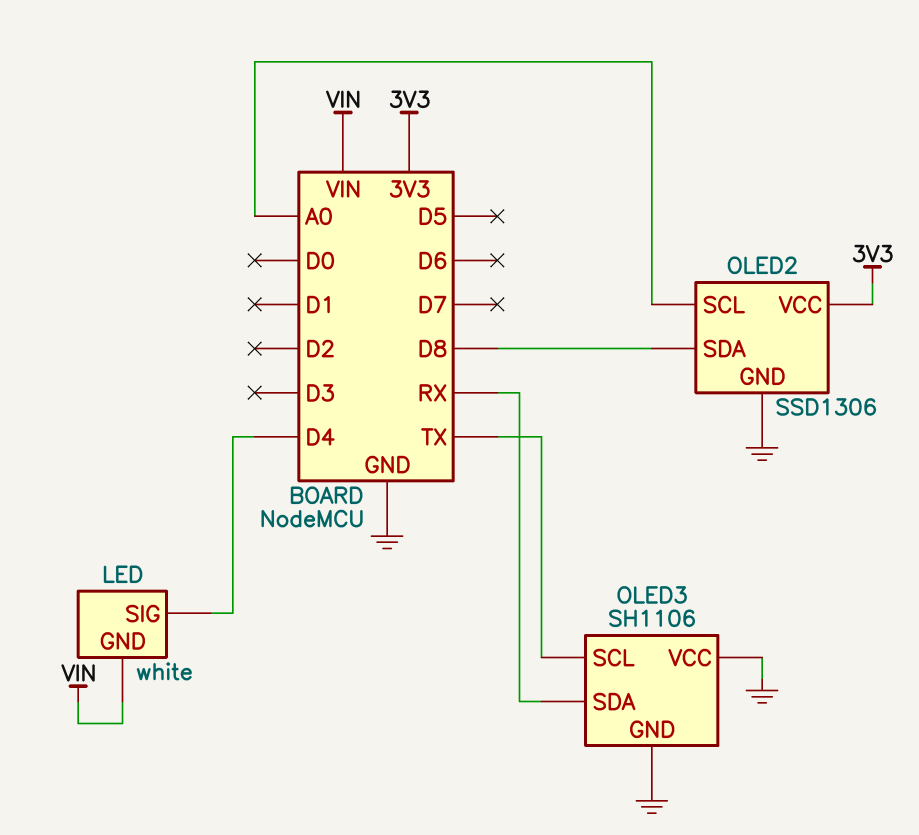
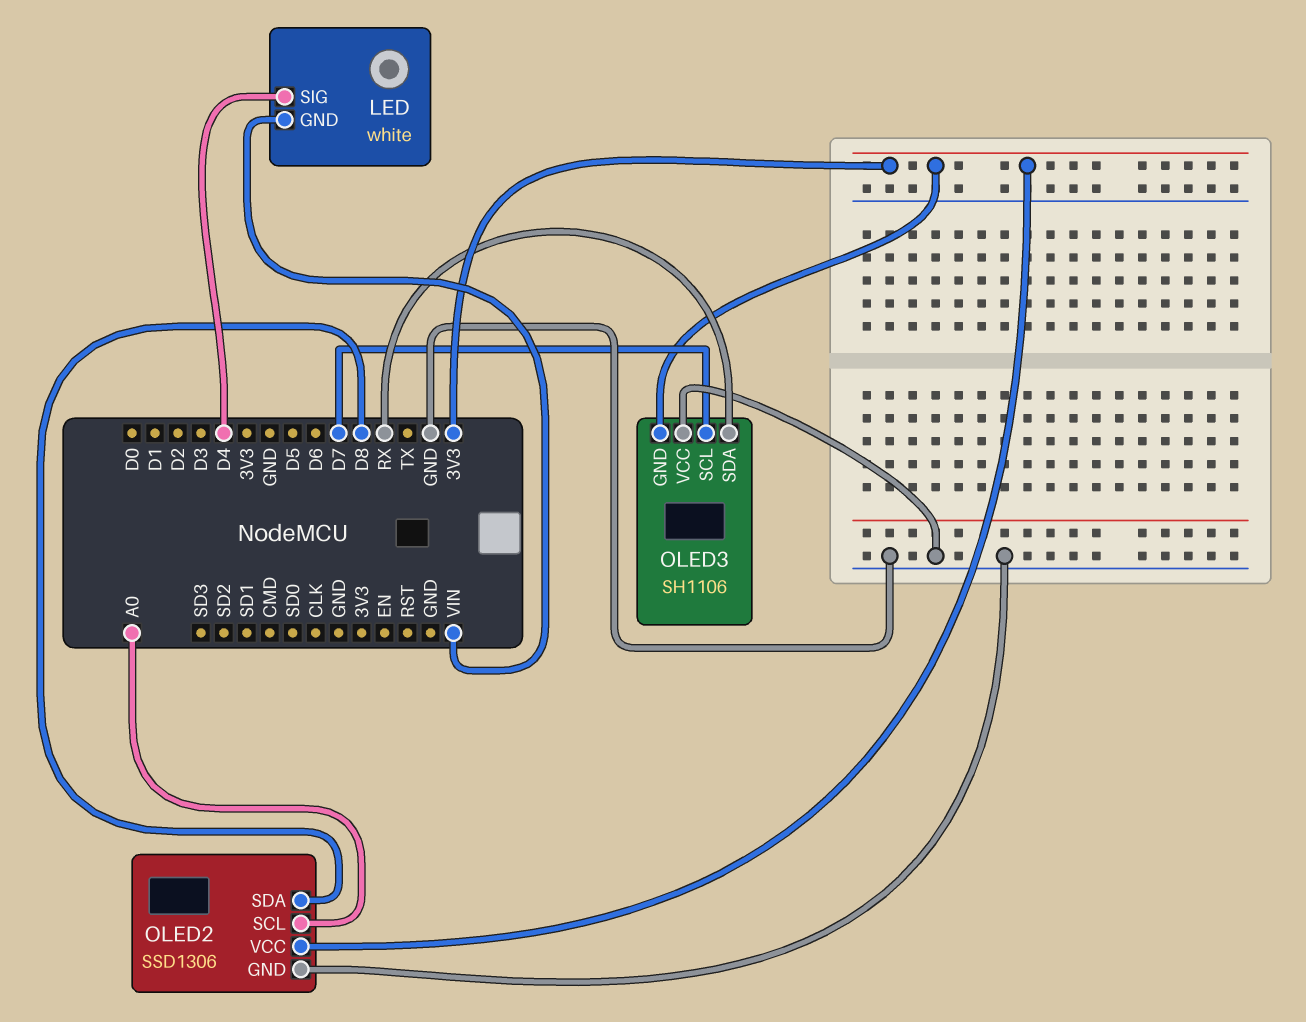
OLED3 pin GND: GND -> 3V3
OLED3 pin SCL: TX -> D7

